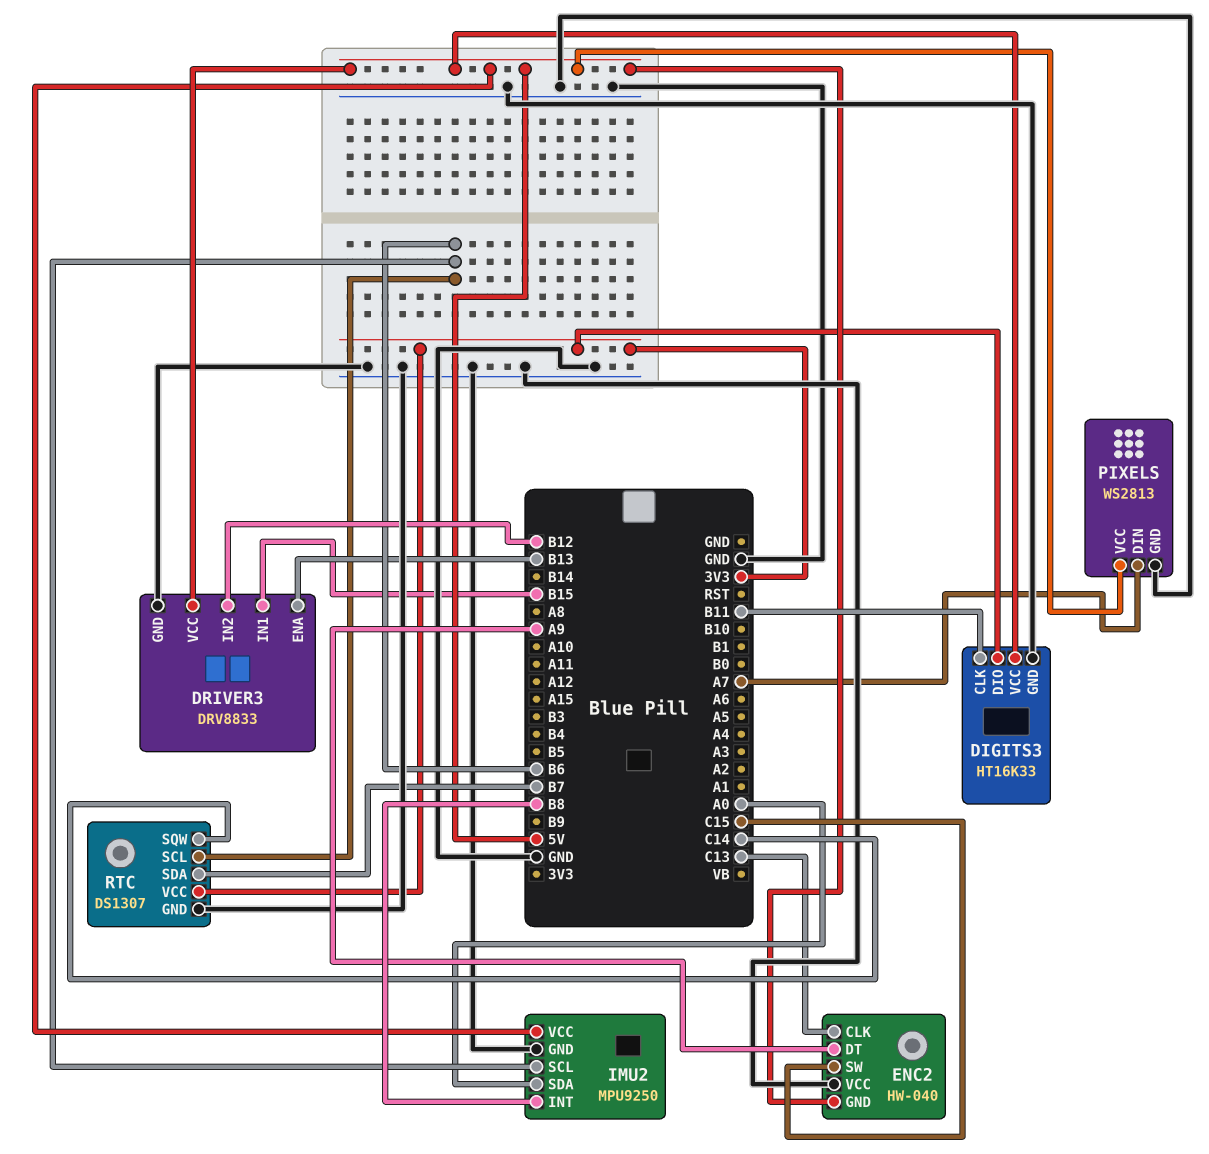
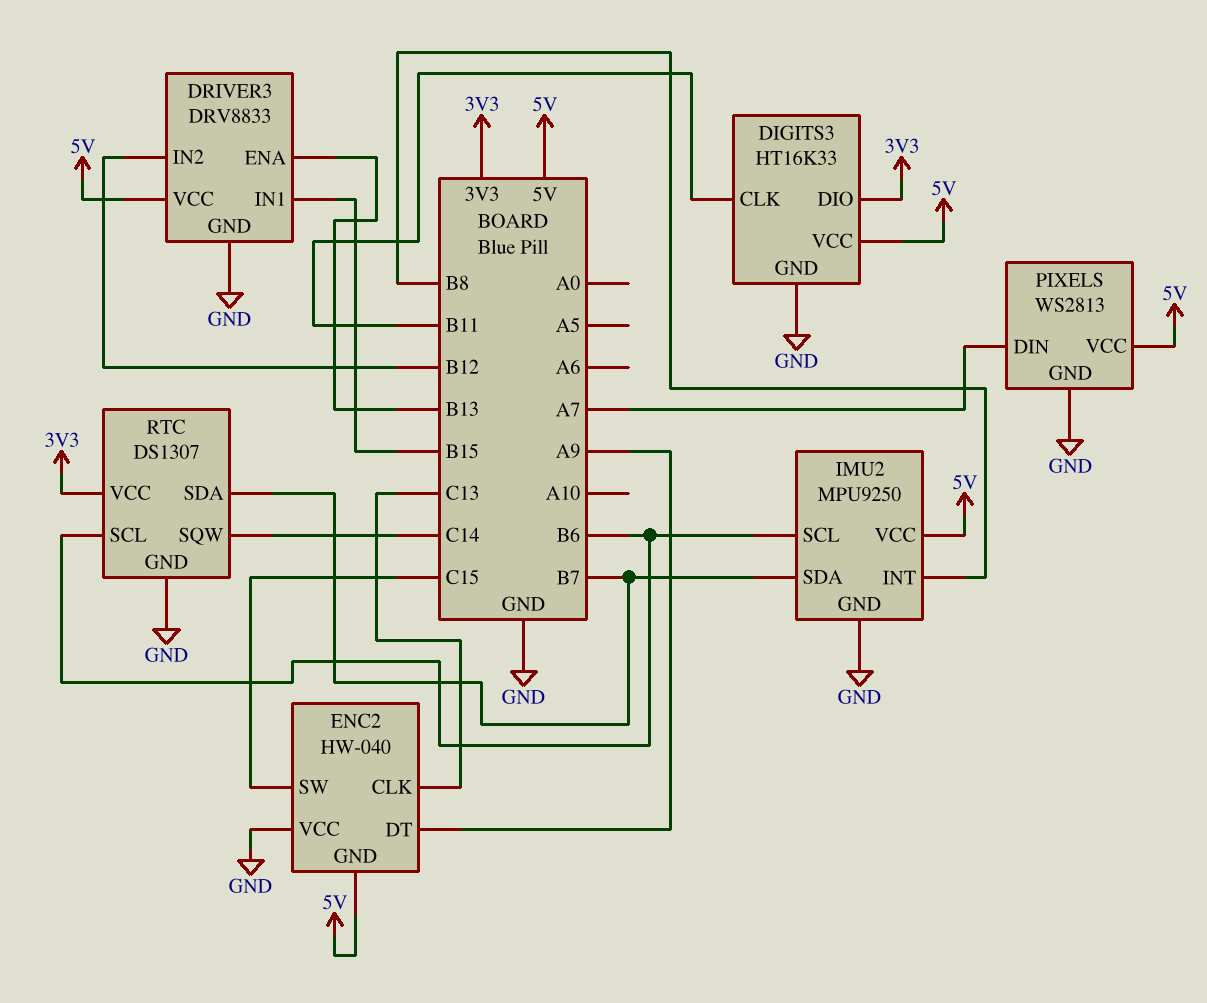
IMU2 pin SDA: A0 -> B7

